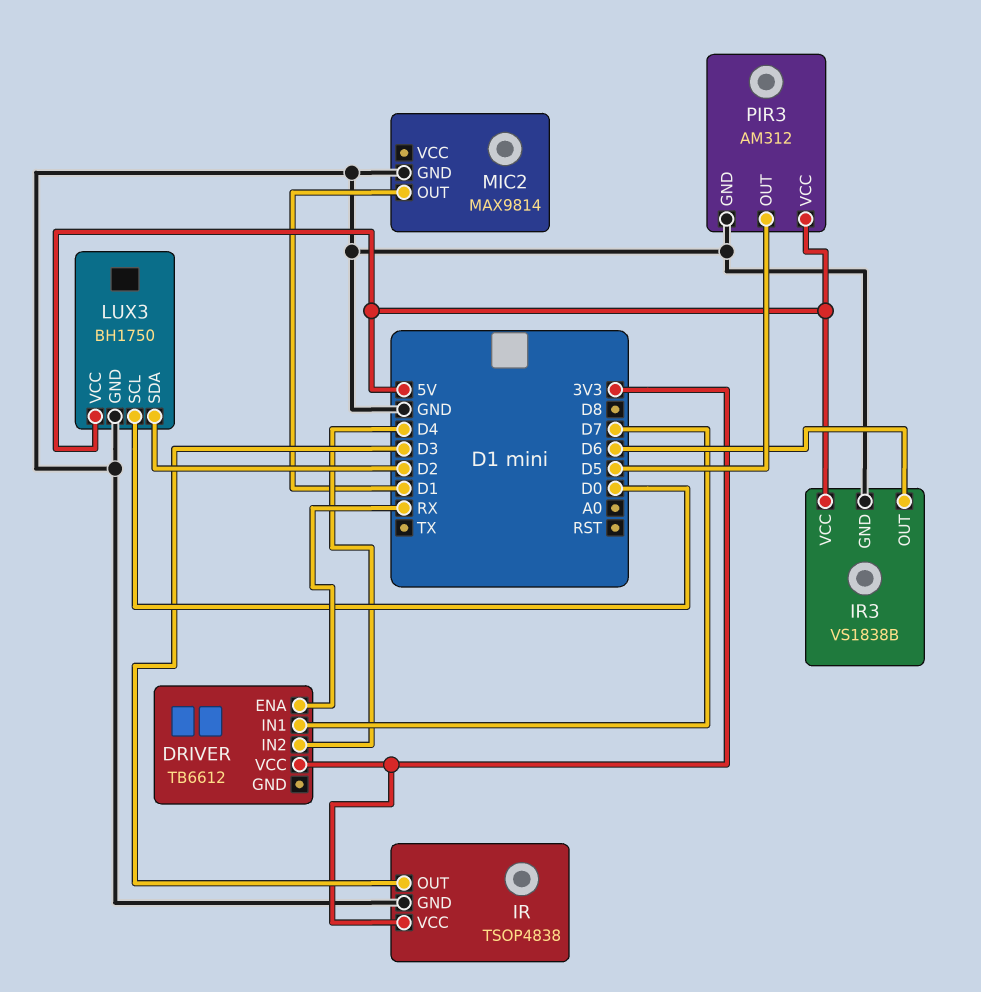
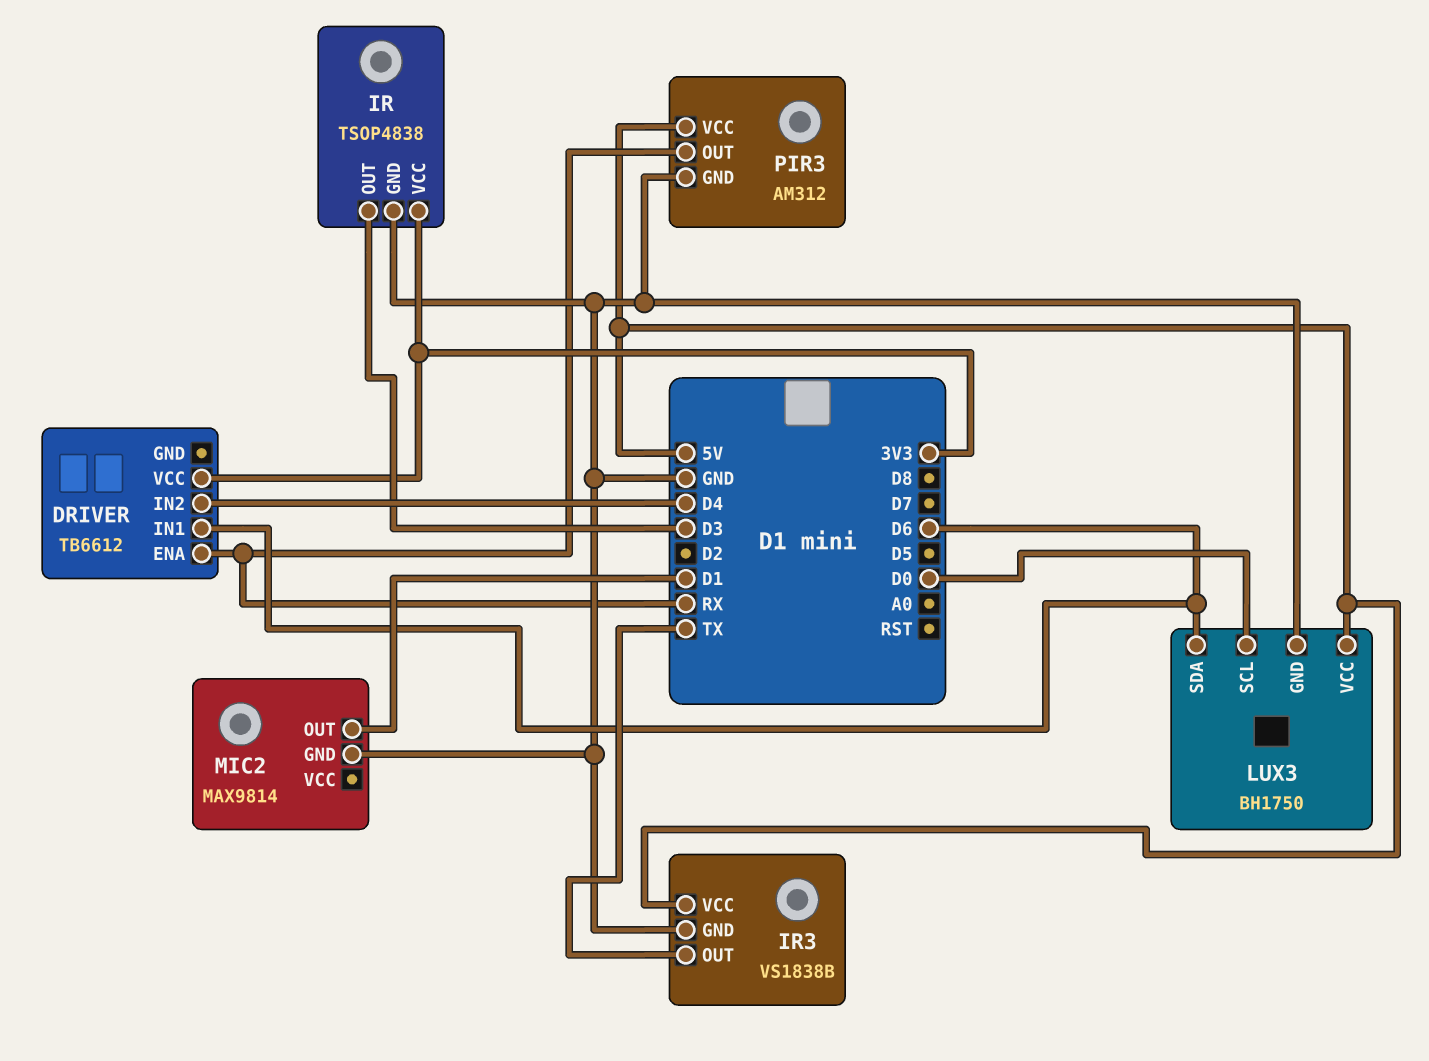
DRIVER pin IN1: D7 -> D6
IR3 pin OUT: D6 -> TX
LUX3 pin SDA: D2 -> D6
PIR3 pin OUT: D5 -> RX

